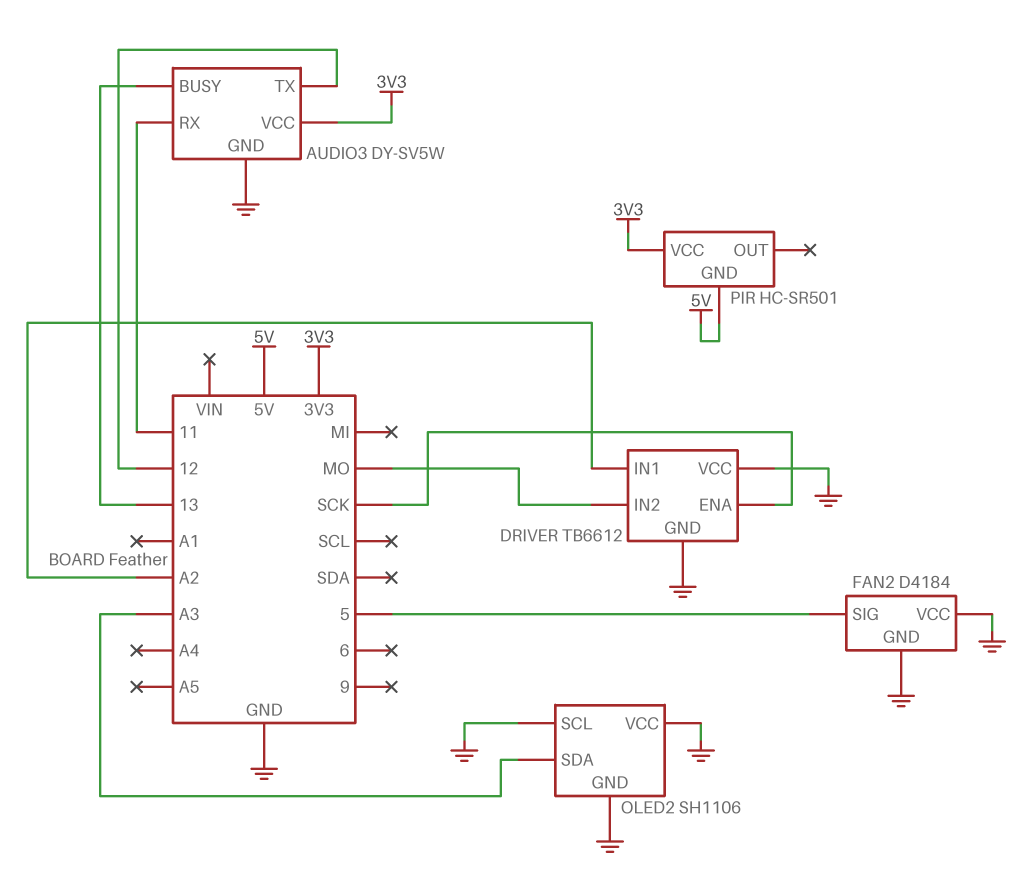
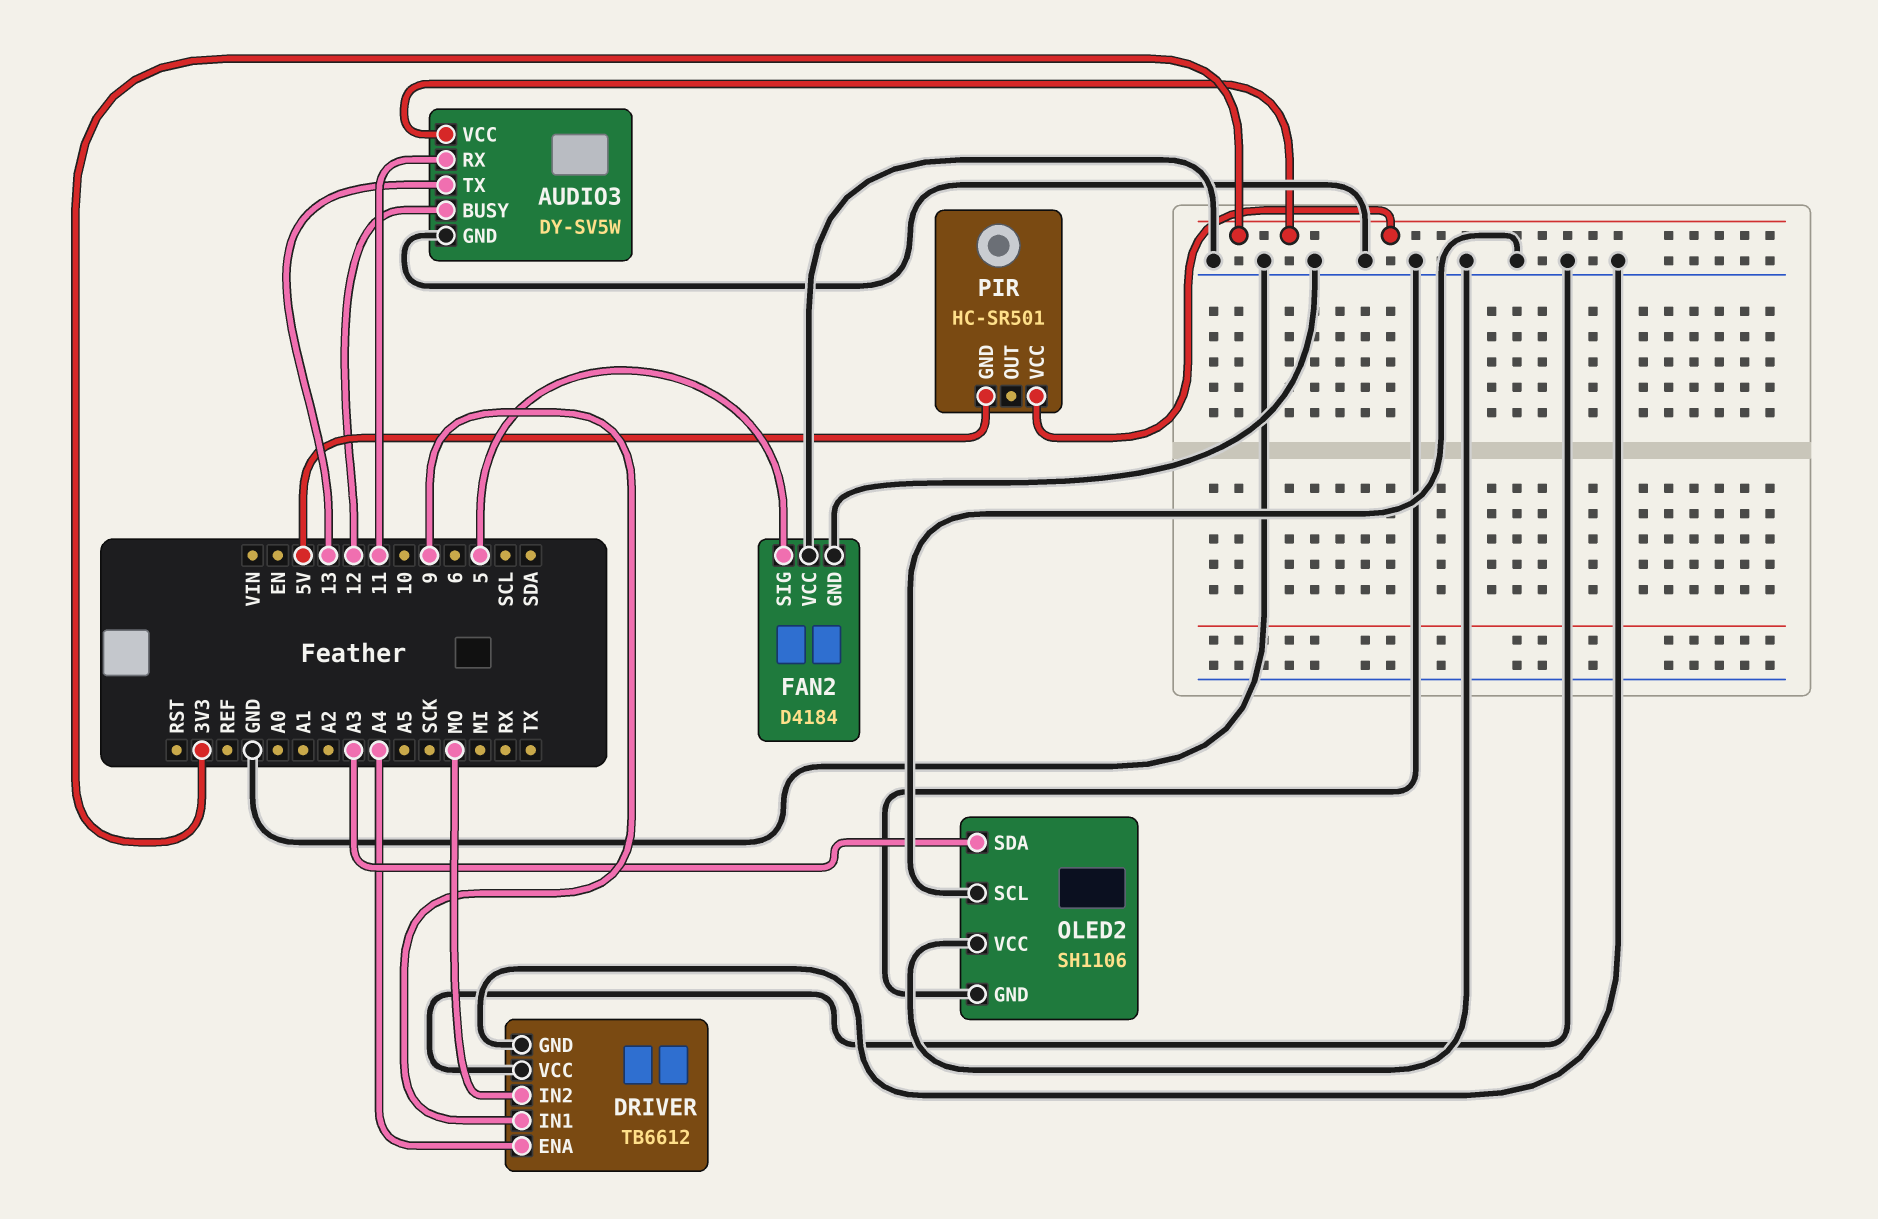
AUDIO3 pin BUSY: 13 -> 12
AUDIO3 pin TX: 12 -> 13
DRIVER pin ENA: SCK -> A4
DRIVER pin IN1: A2 -> 9

